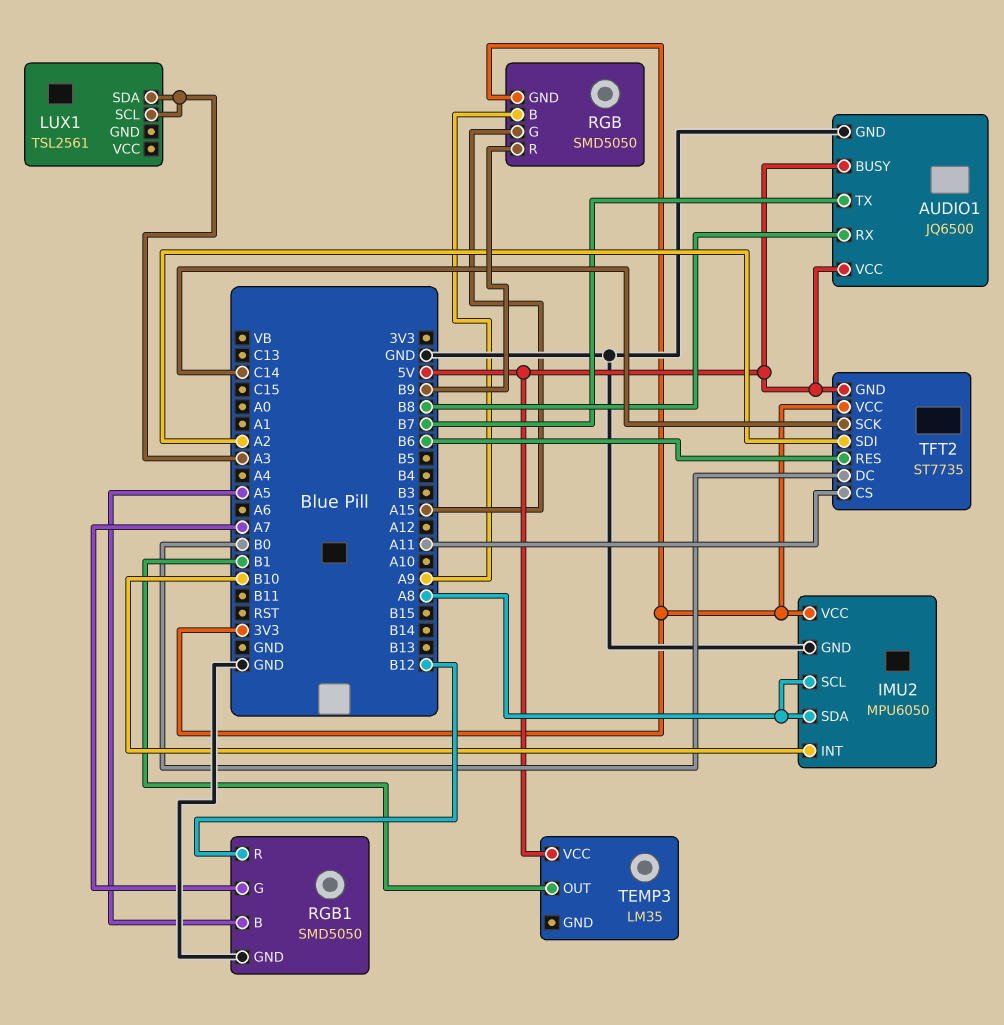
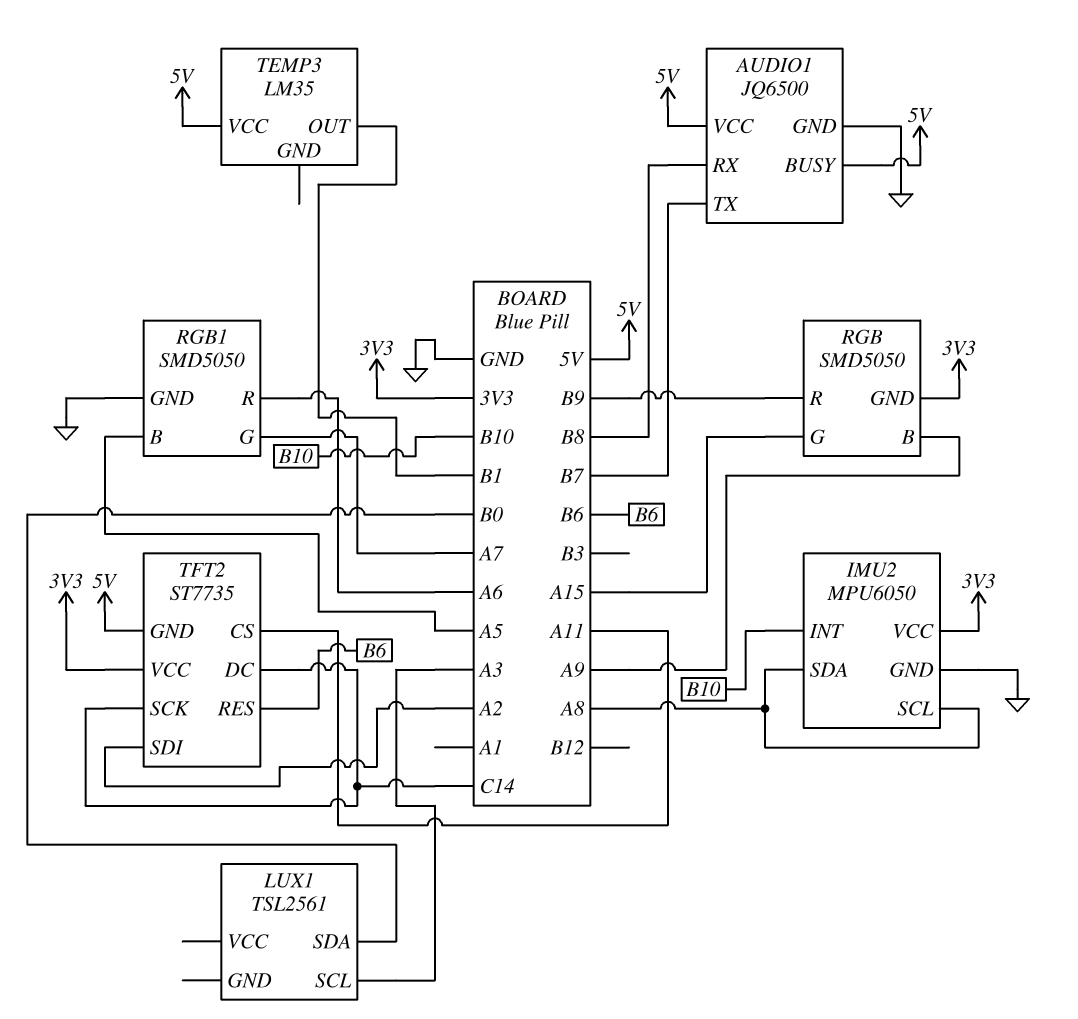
LUX1 pin SDA: A3 -> B0
RGB1 pin R: B12 -> A6
TFT2 pin DC: B0 -> C14

